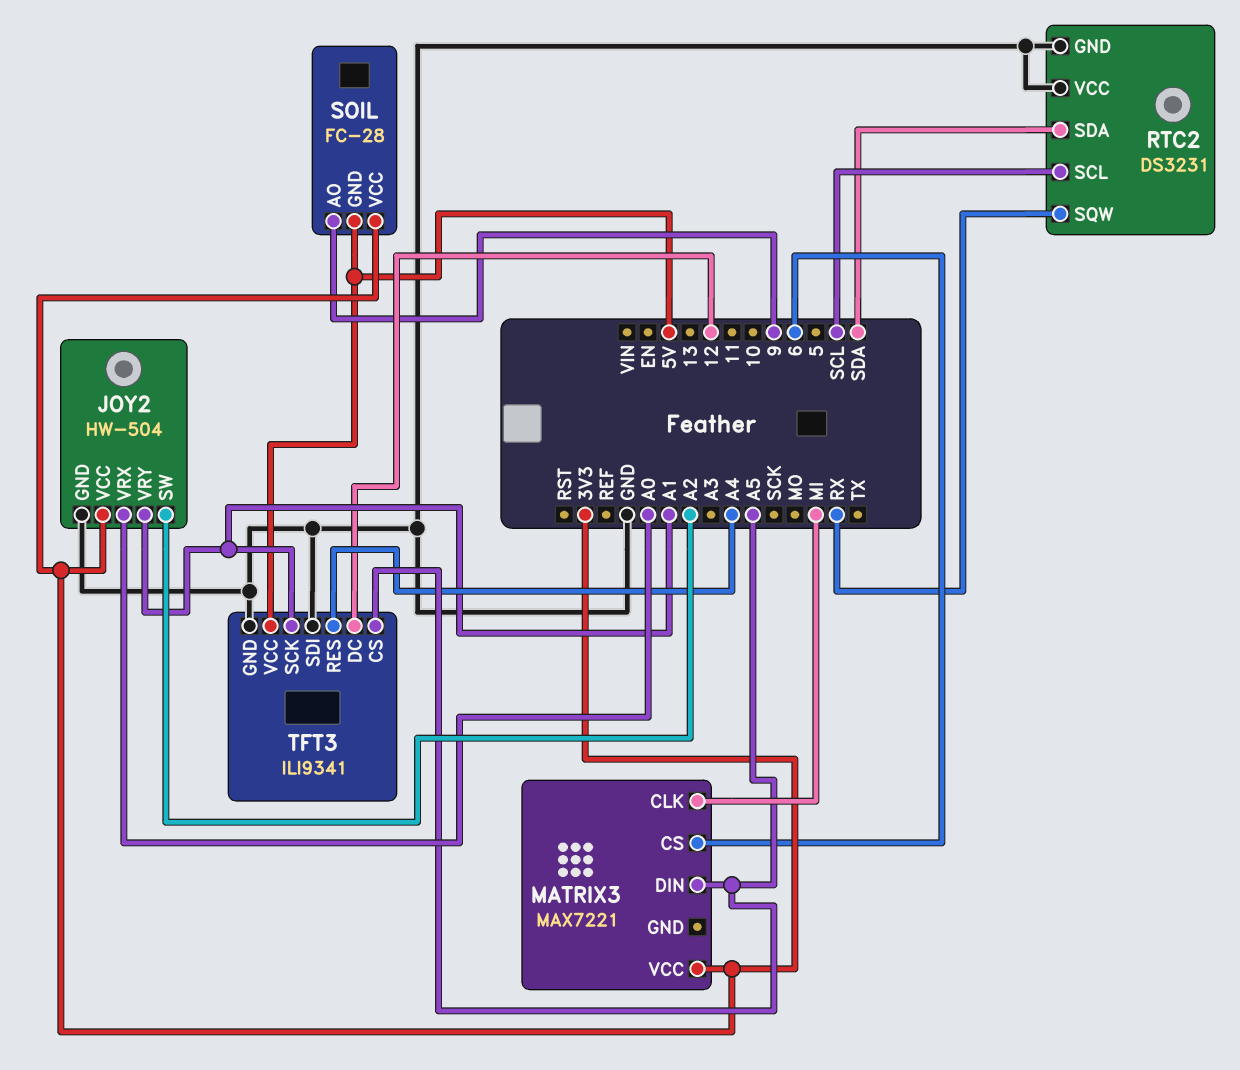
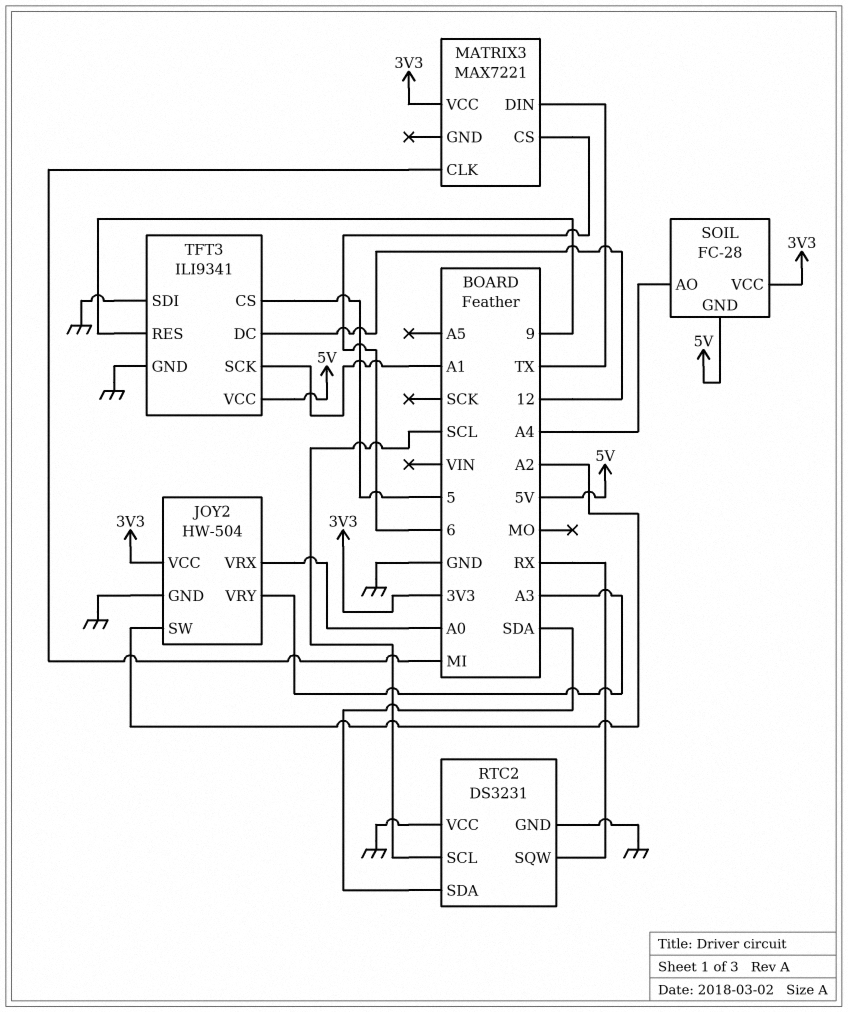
JOY2 pin VRY: A1 -> A3
MATRIX3 pin DIN: A5 -> TX
SOIL pin AO: 9 -> A4
TFT3 pin CS: A5 -> 5
TFT3 pin RES: A4 -> 9

